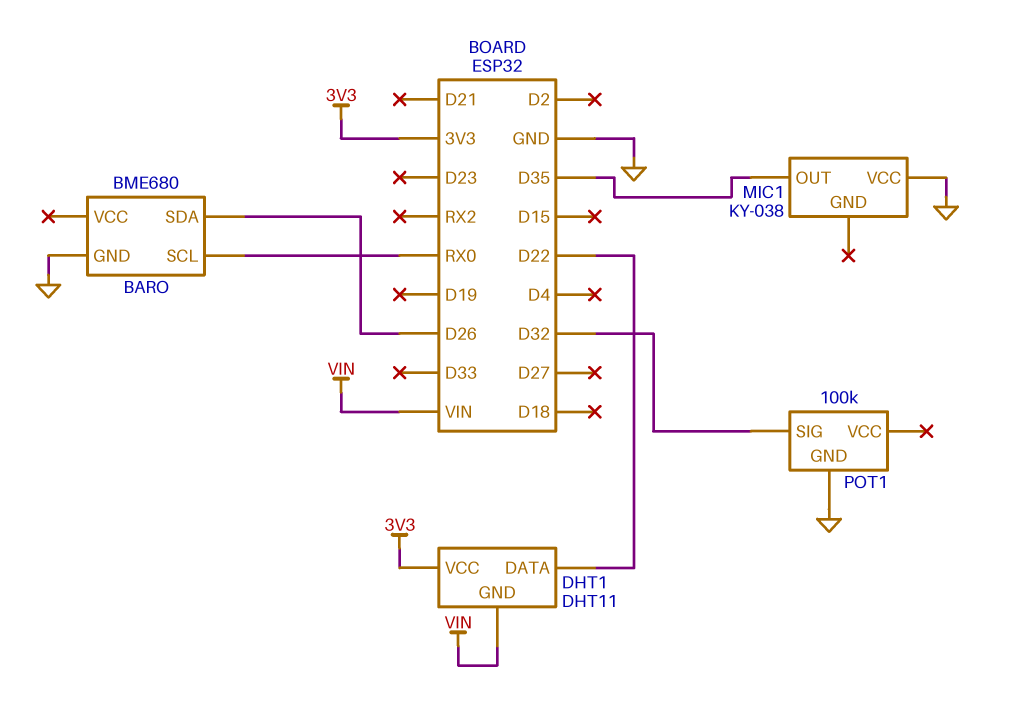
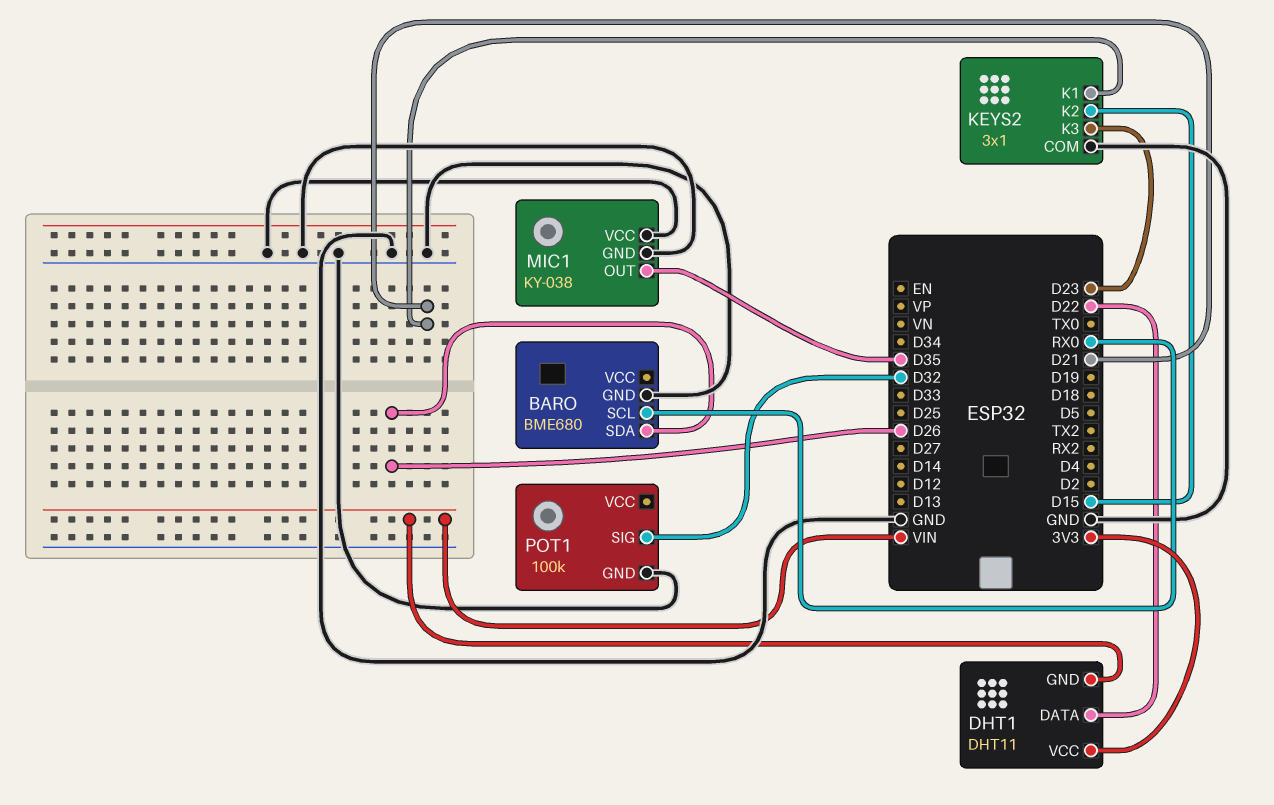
KEYS2: none -> 3x1
KEYS2 pin COM: none -> GND
KEYS2 pin K1: none -> D21
KEYS2 pin K2: none -> D15
KEYS2 pin K3: none -> D23
MIC1 pin GND: none -> GND

